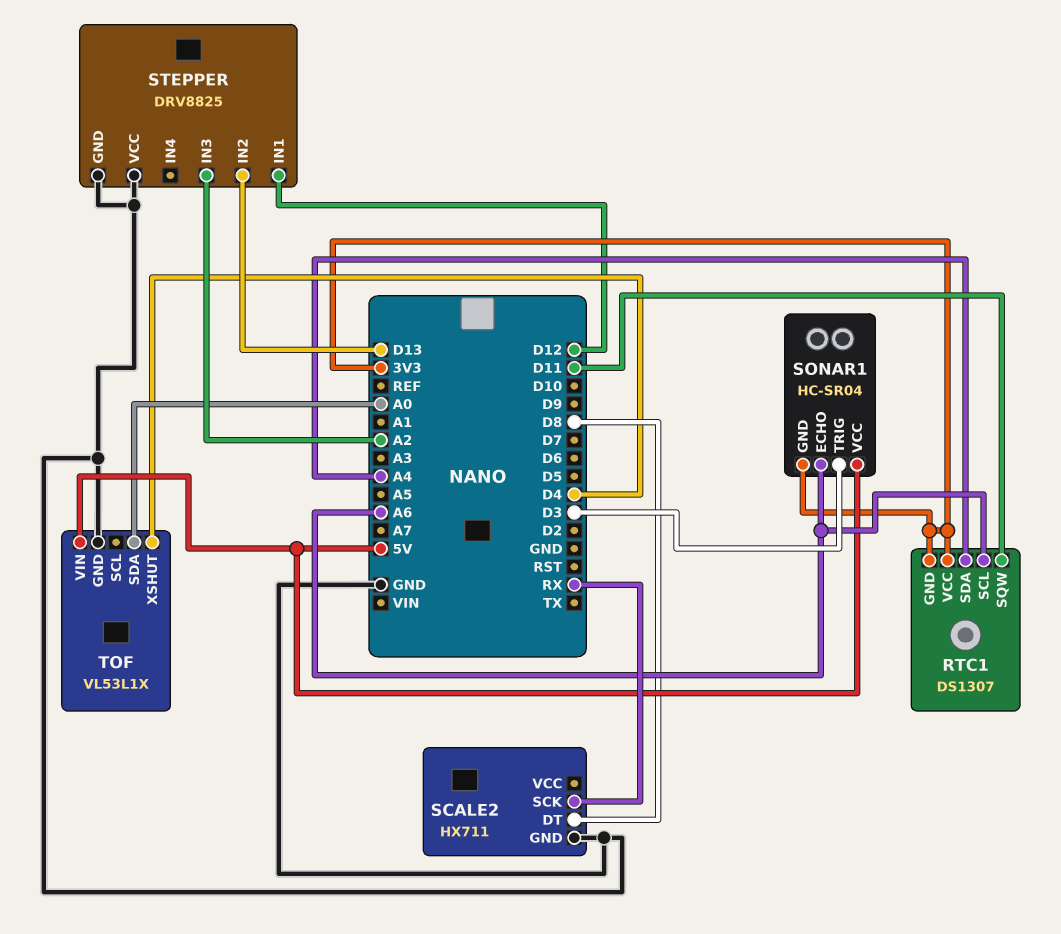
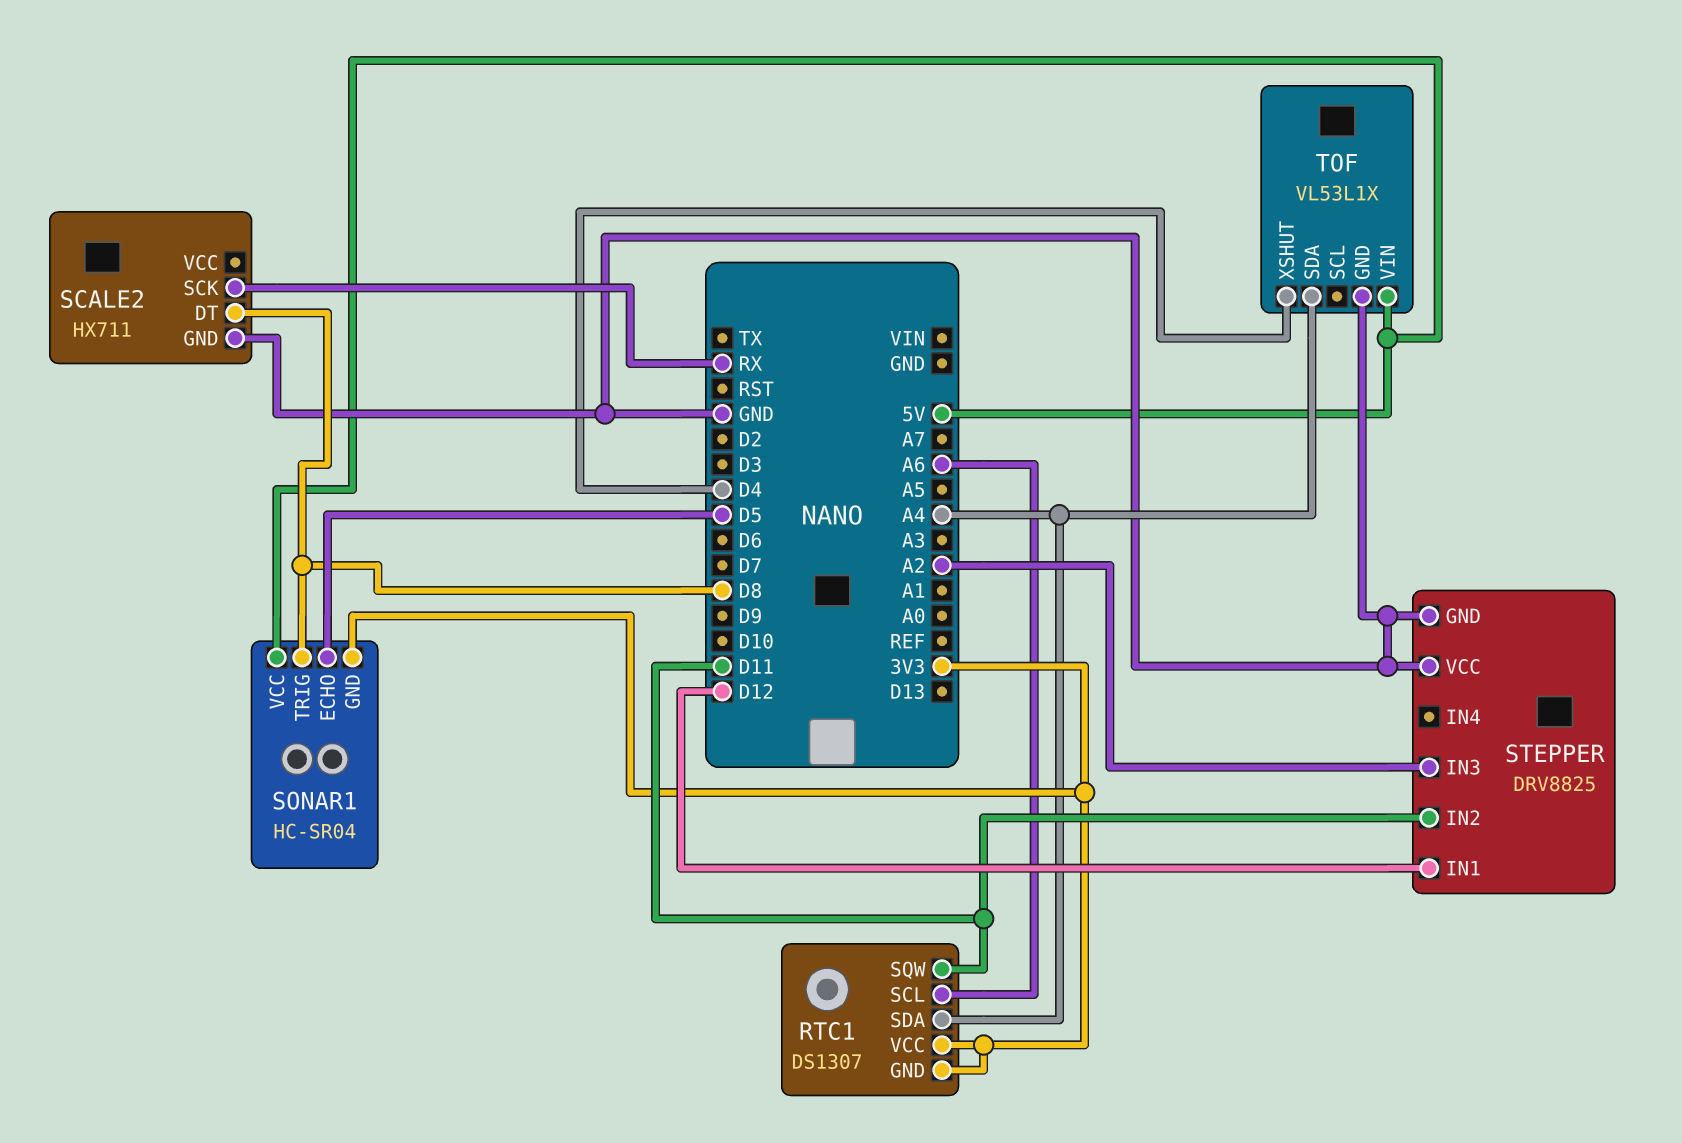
SONAR1 pin ECHO: A6 -> D5
SONAR1 pin TRIG: D3 -> D8
STEPPER pin IN2: D13 -> D11
TOF pin SDA: A0 -> A4

